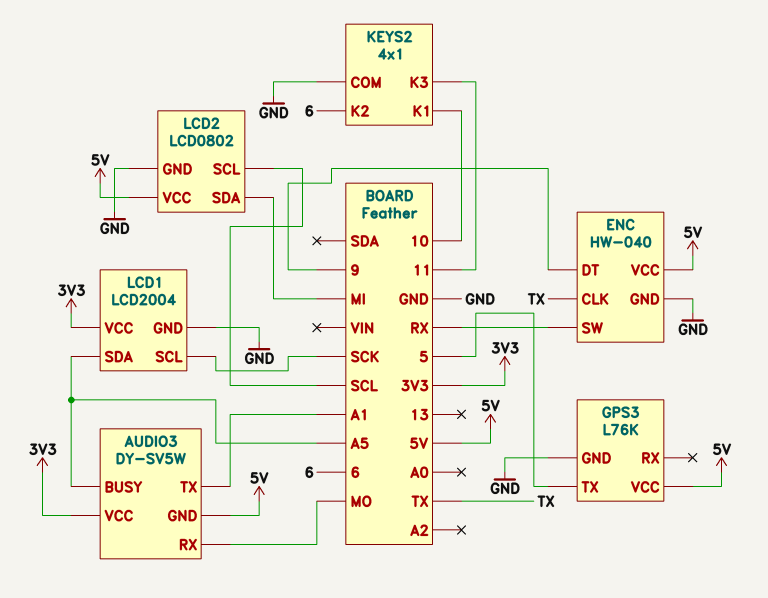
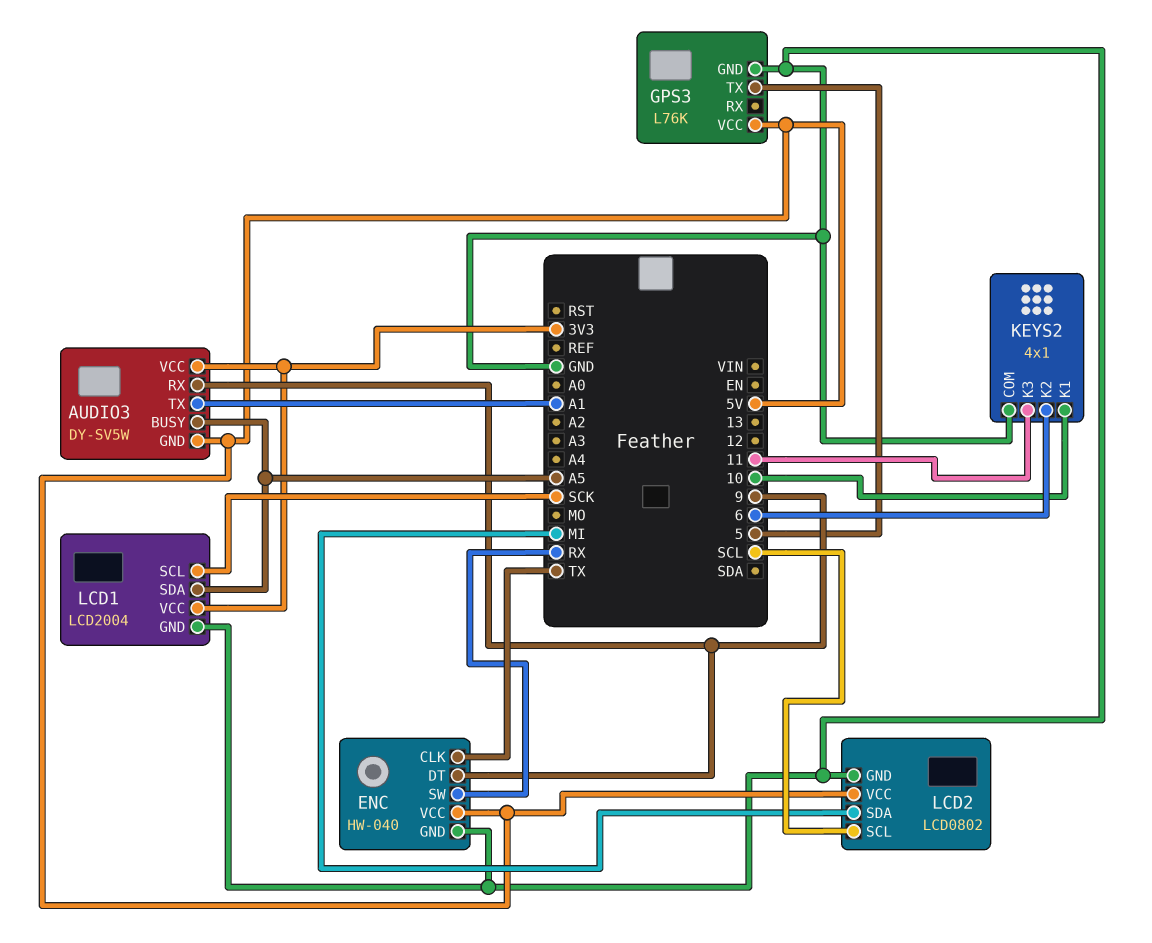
AUDIO3 pin RX: MO -> 9

